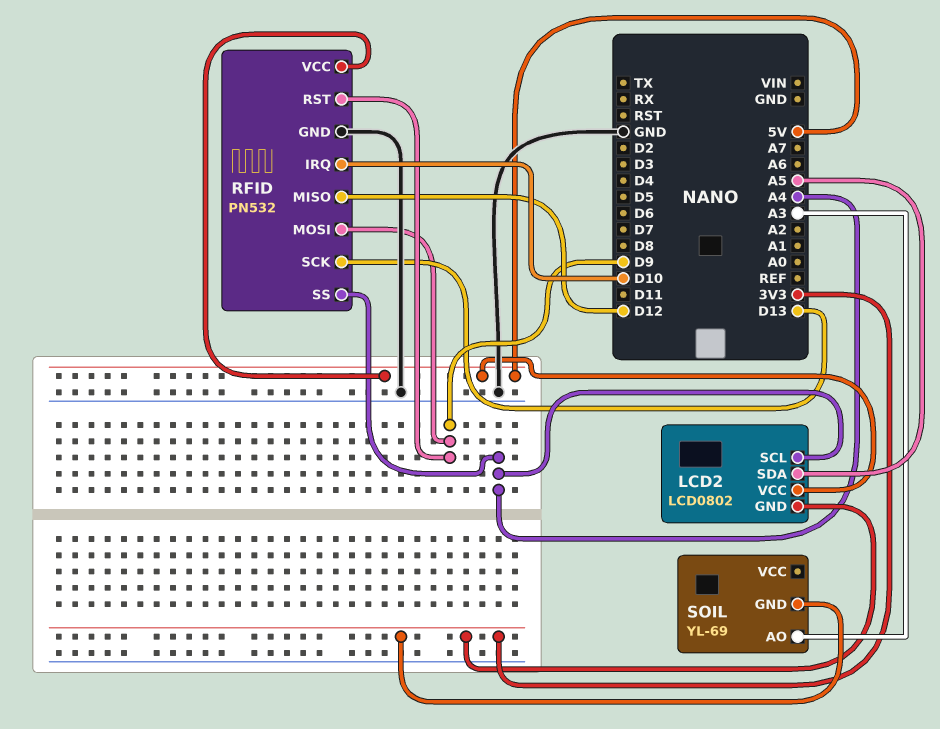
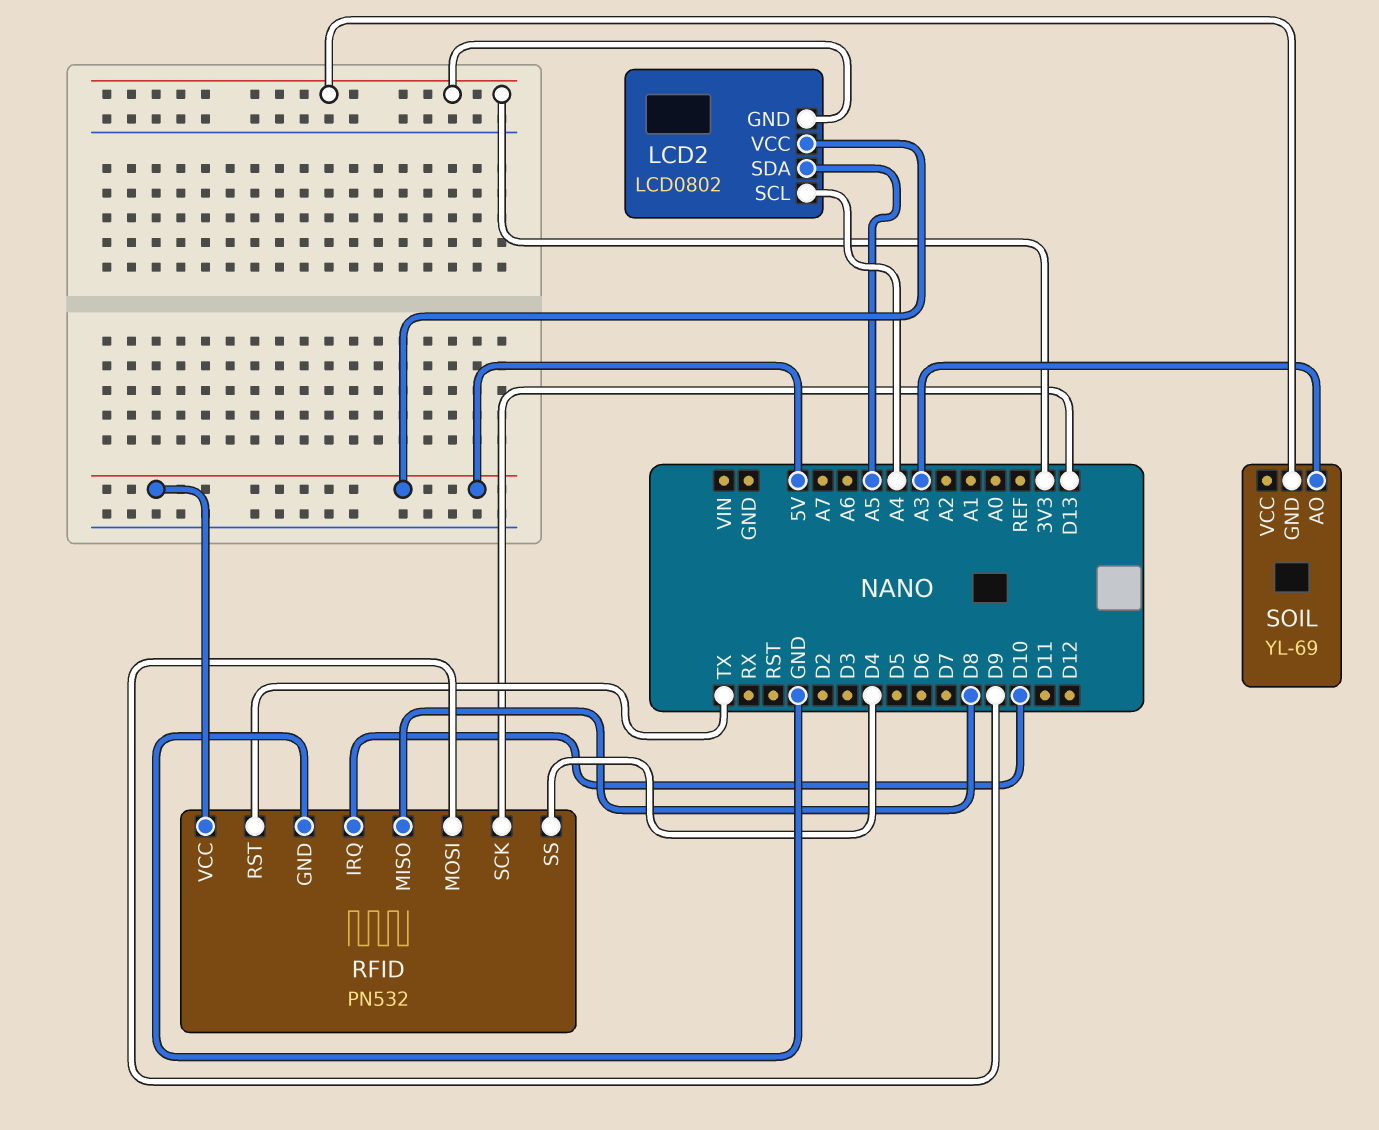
RFID pin MISO: D12 -> D8
RFID pin RST: D9 -> TX
RFID pin SS: A4 -> D4

